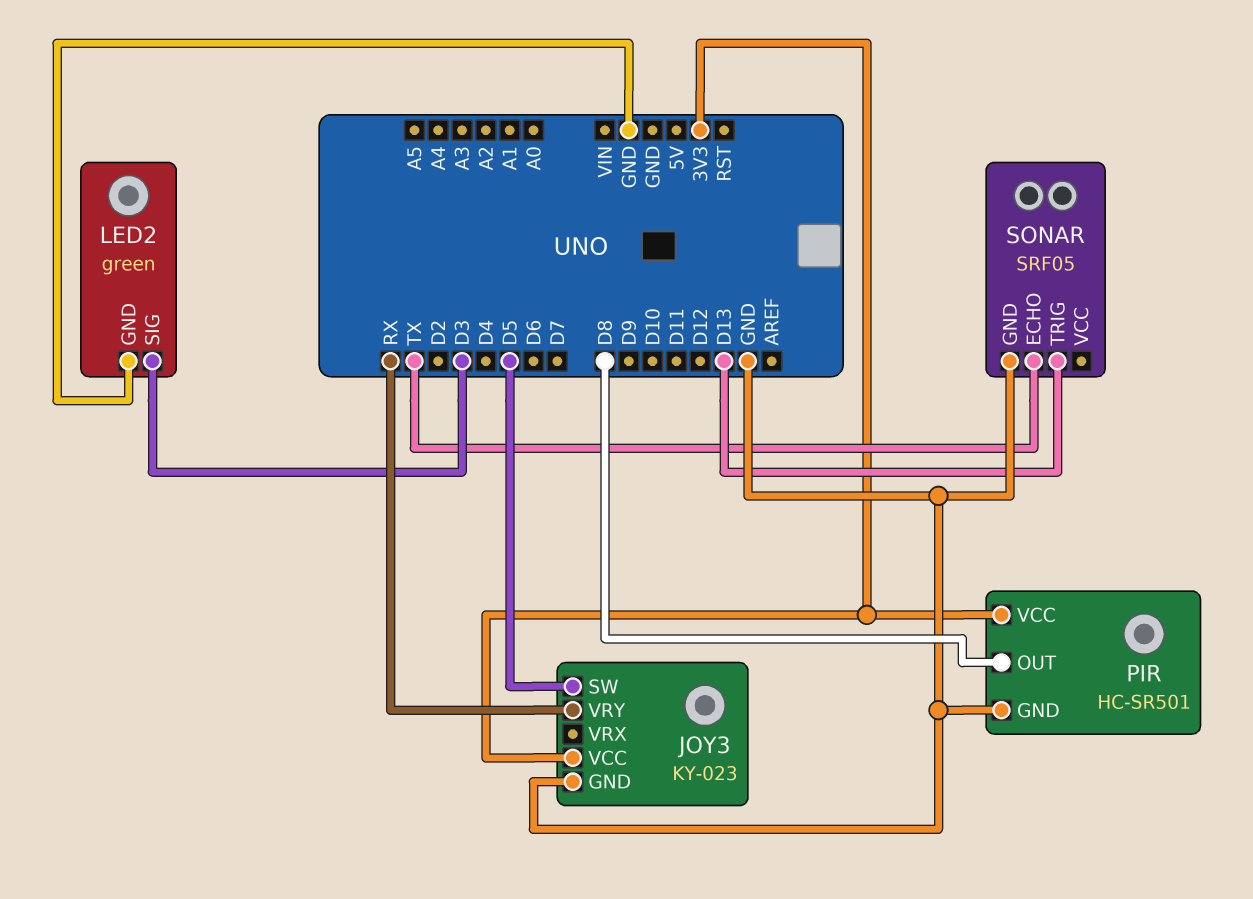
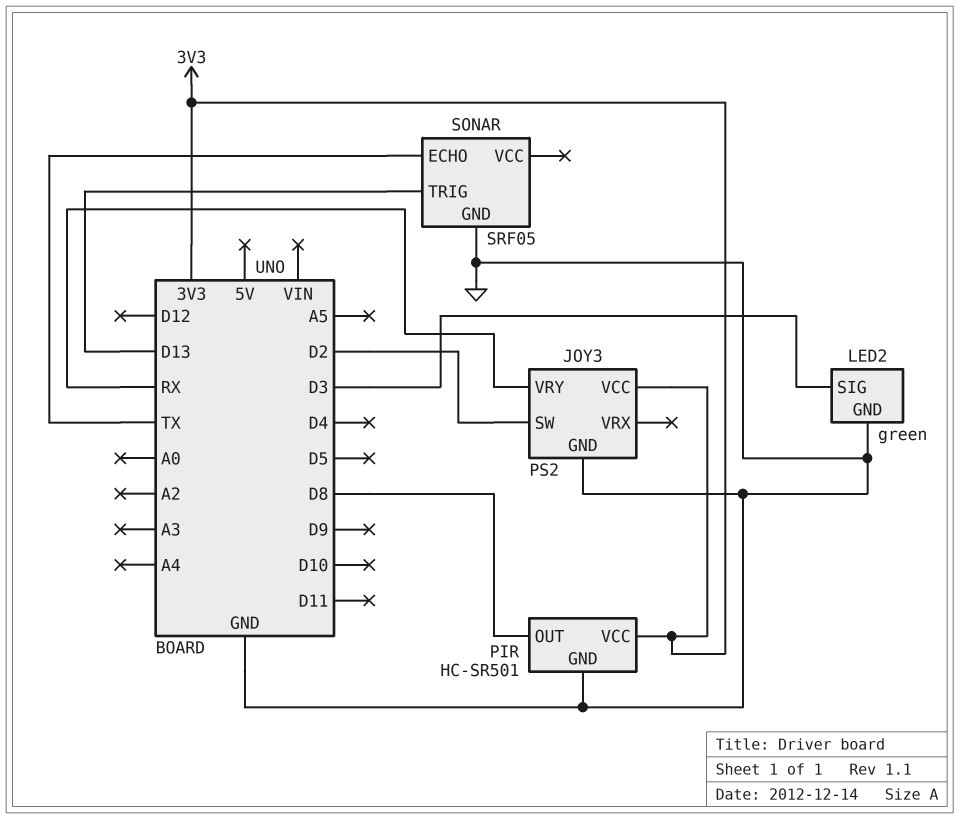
JOY3: KY-023 -> PS2
JOY3 pin SW: D5 -> D2

